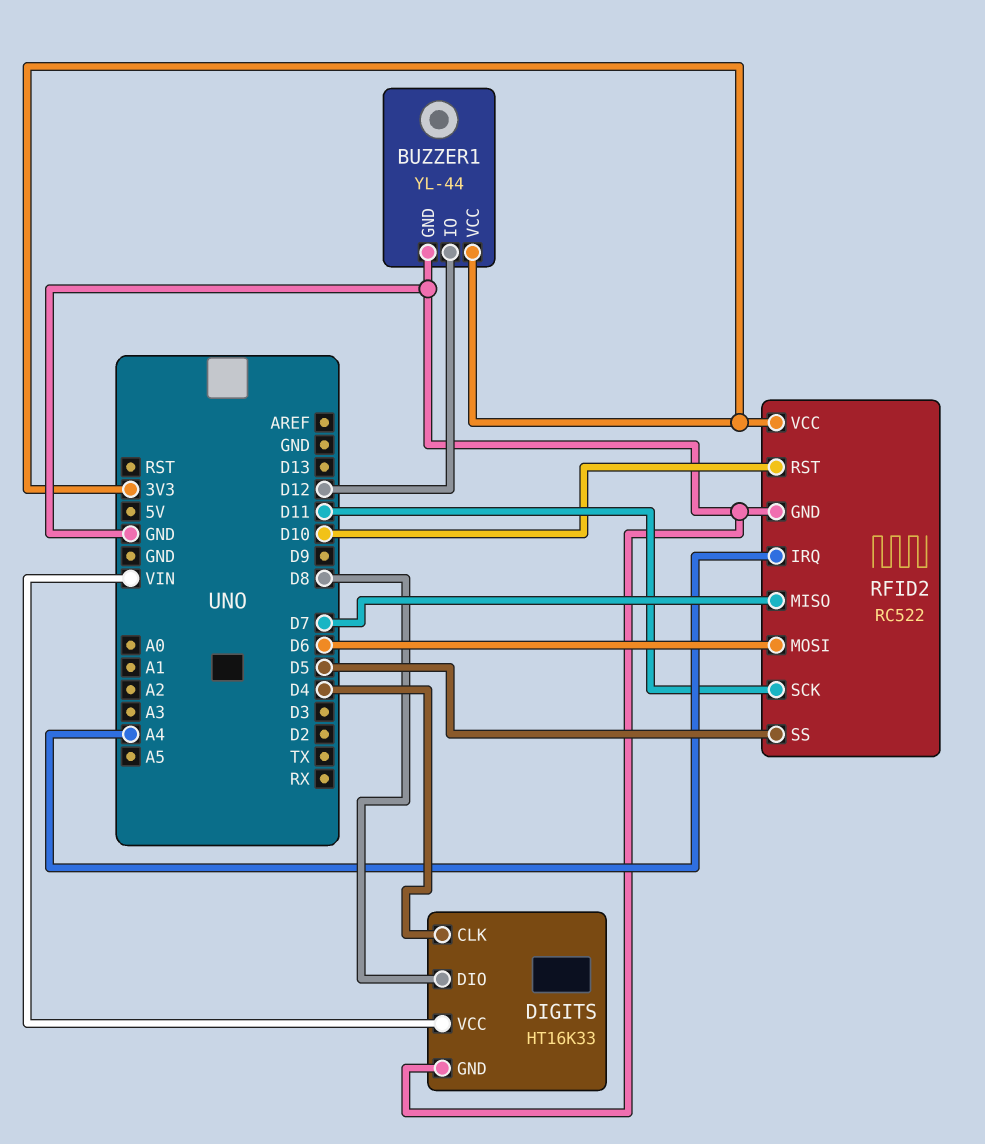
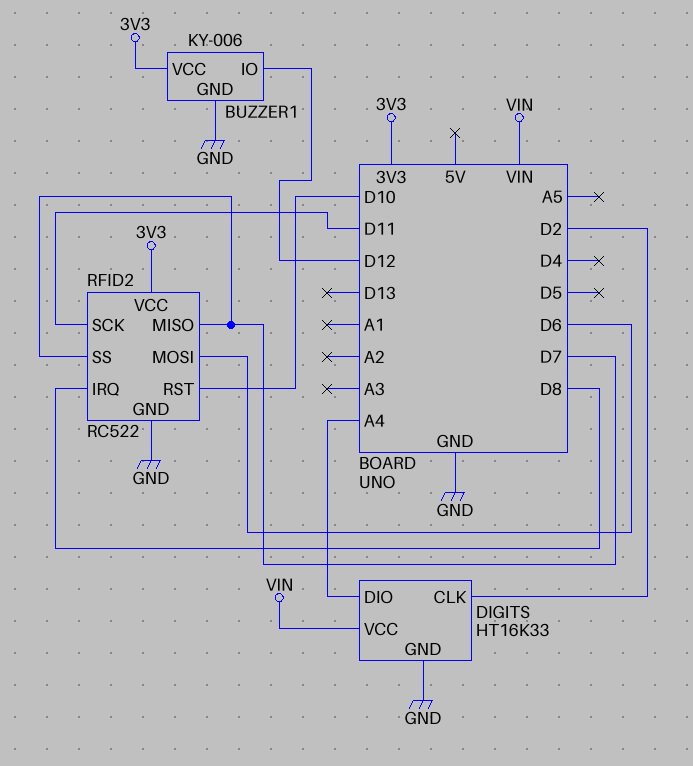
BUZZER1: YL-44 -> KY-006
DIGITS pin CLK: D4 -> D2
DIGITS pin DIO: D8 -> A4
RFID2 pin IRQ: A4 -> D8
RFID2 pin SS: D5 -> D7

